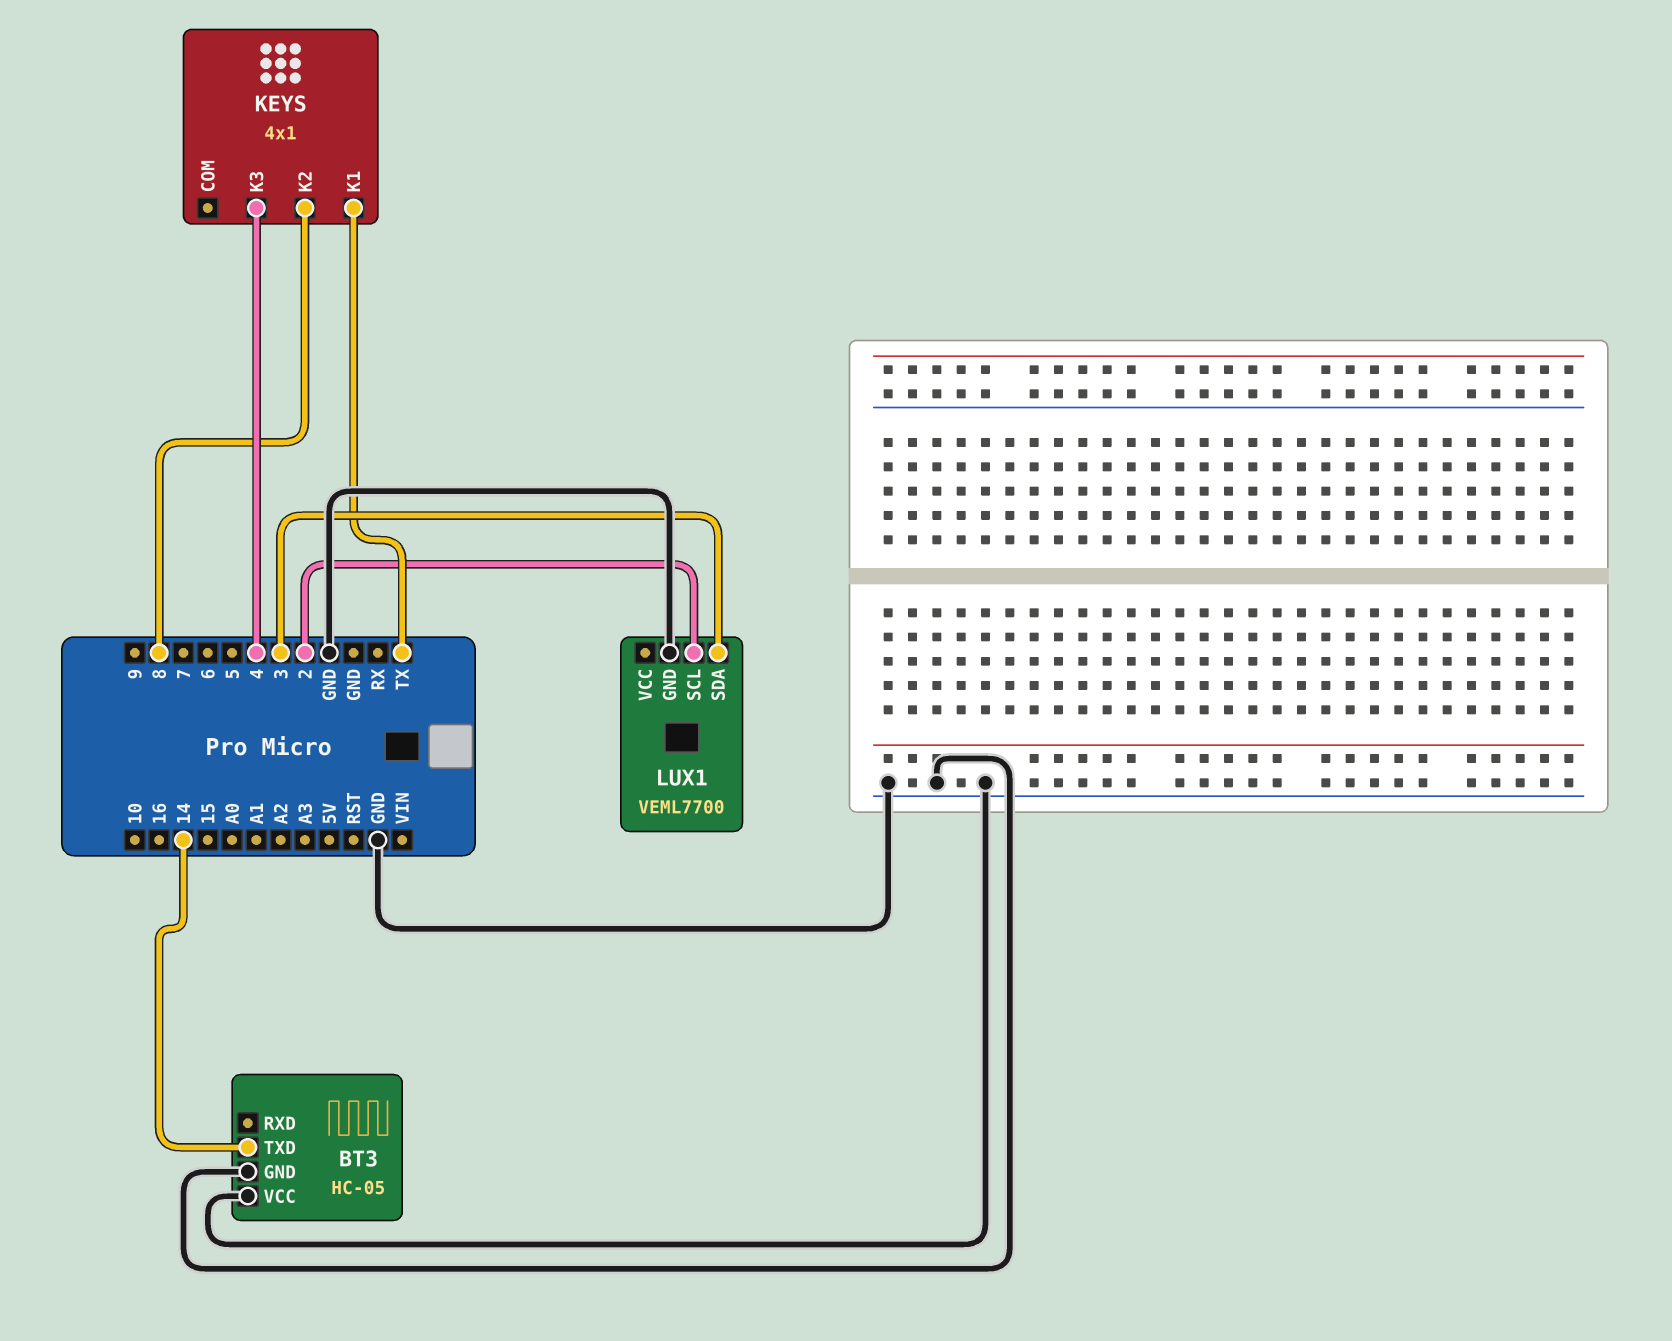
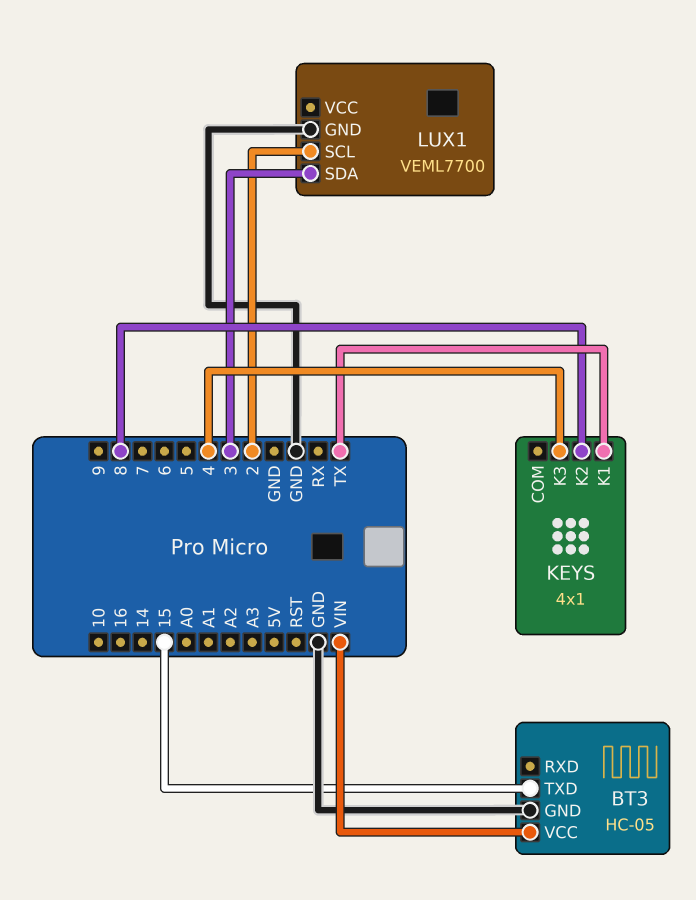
BT3 pin TXD: 14 -> 15
BT3 pin VCC: GND -> VIN

